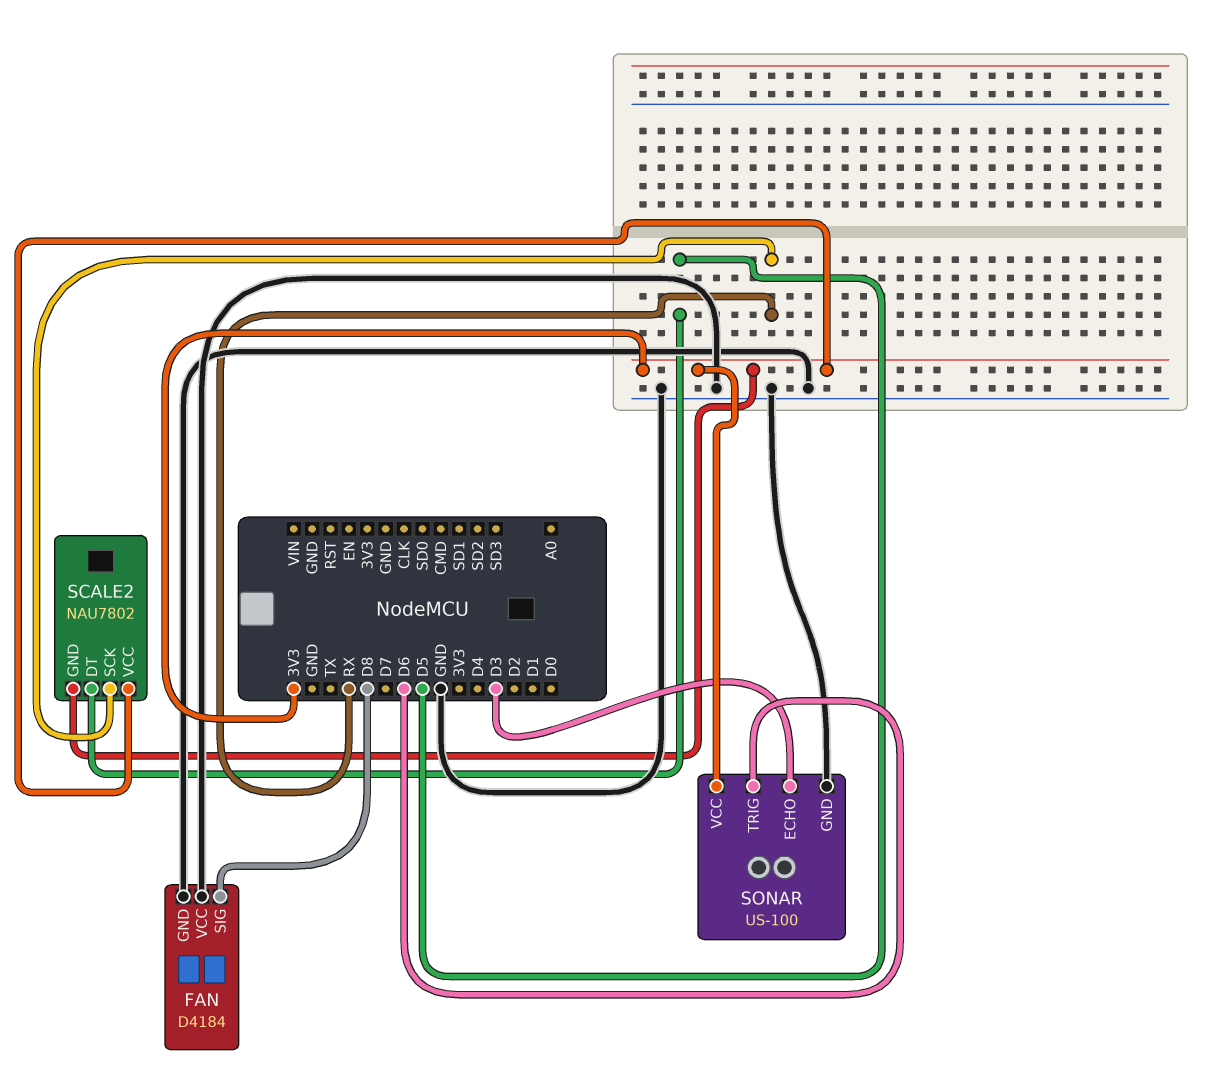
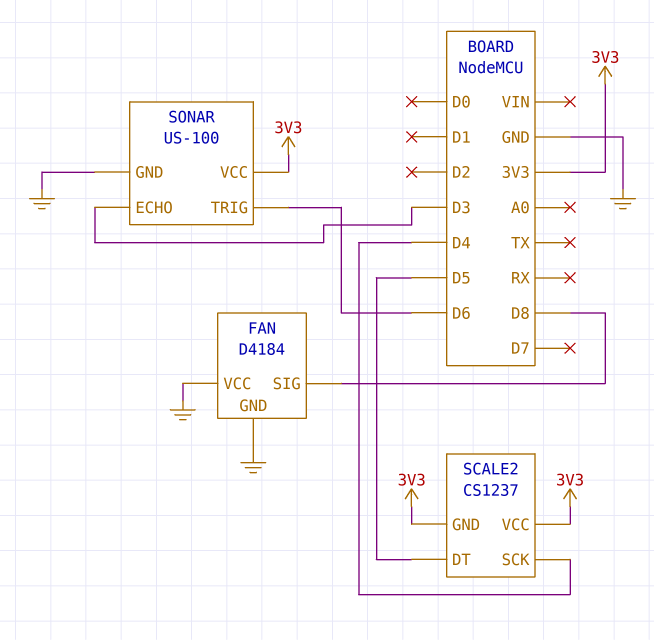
SCALE2: NAU7802 -> CS1237
SCALE2 pin SCK: RX -> D4

